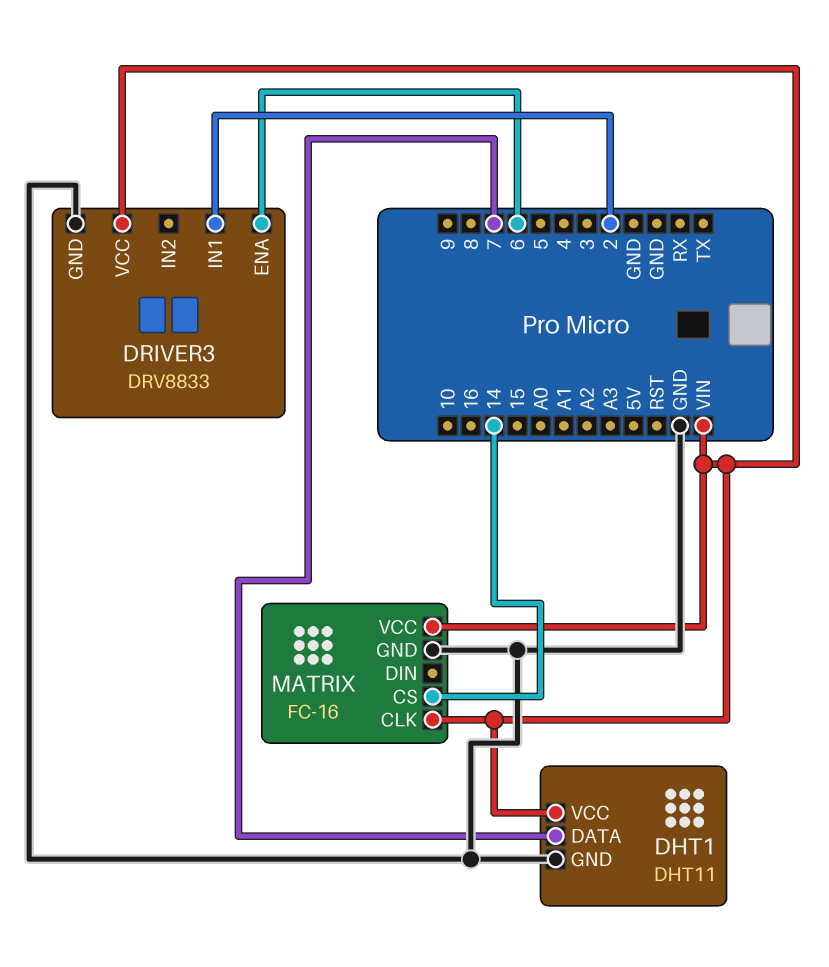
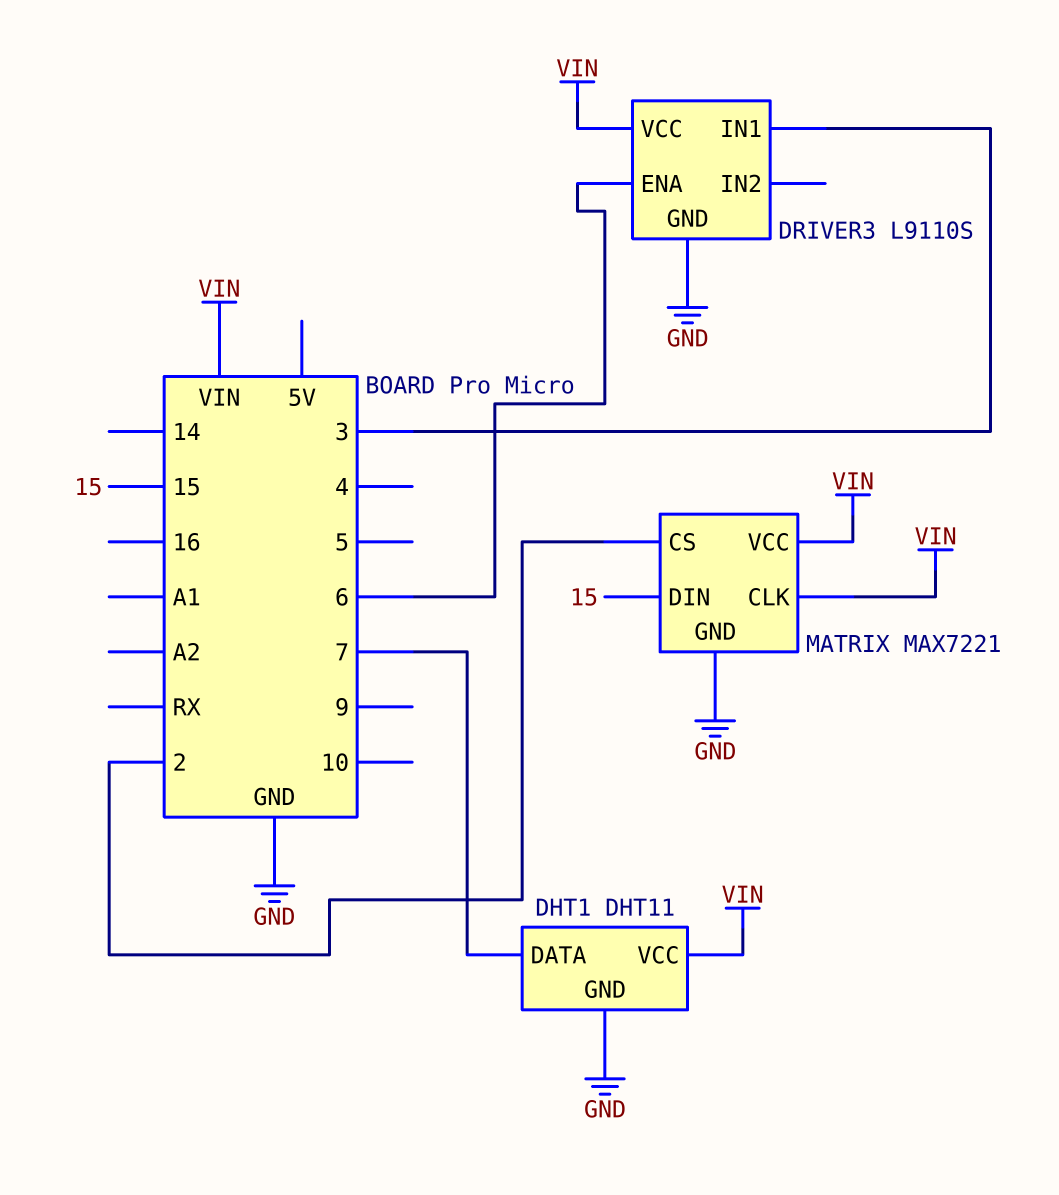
DRIVER3: DRV8833 -> L9110S
DRIVER3 pin IN1: 2 -> 3
MATRIX: FC-16 -> MAX7221
MATRIX pin CS: 14 -> 2
MATRIX pin DIN: none -> 15

